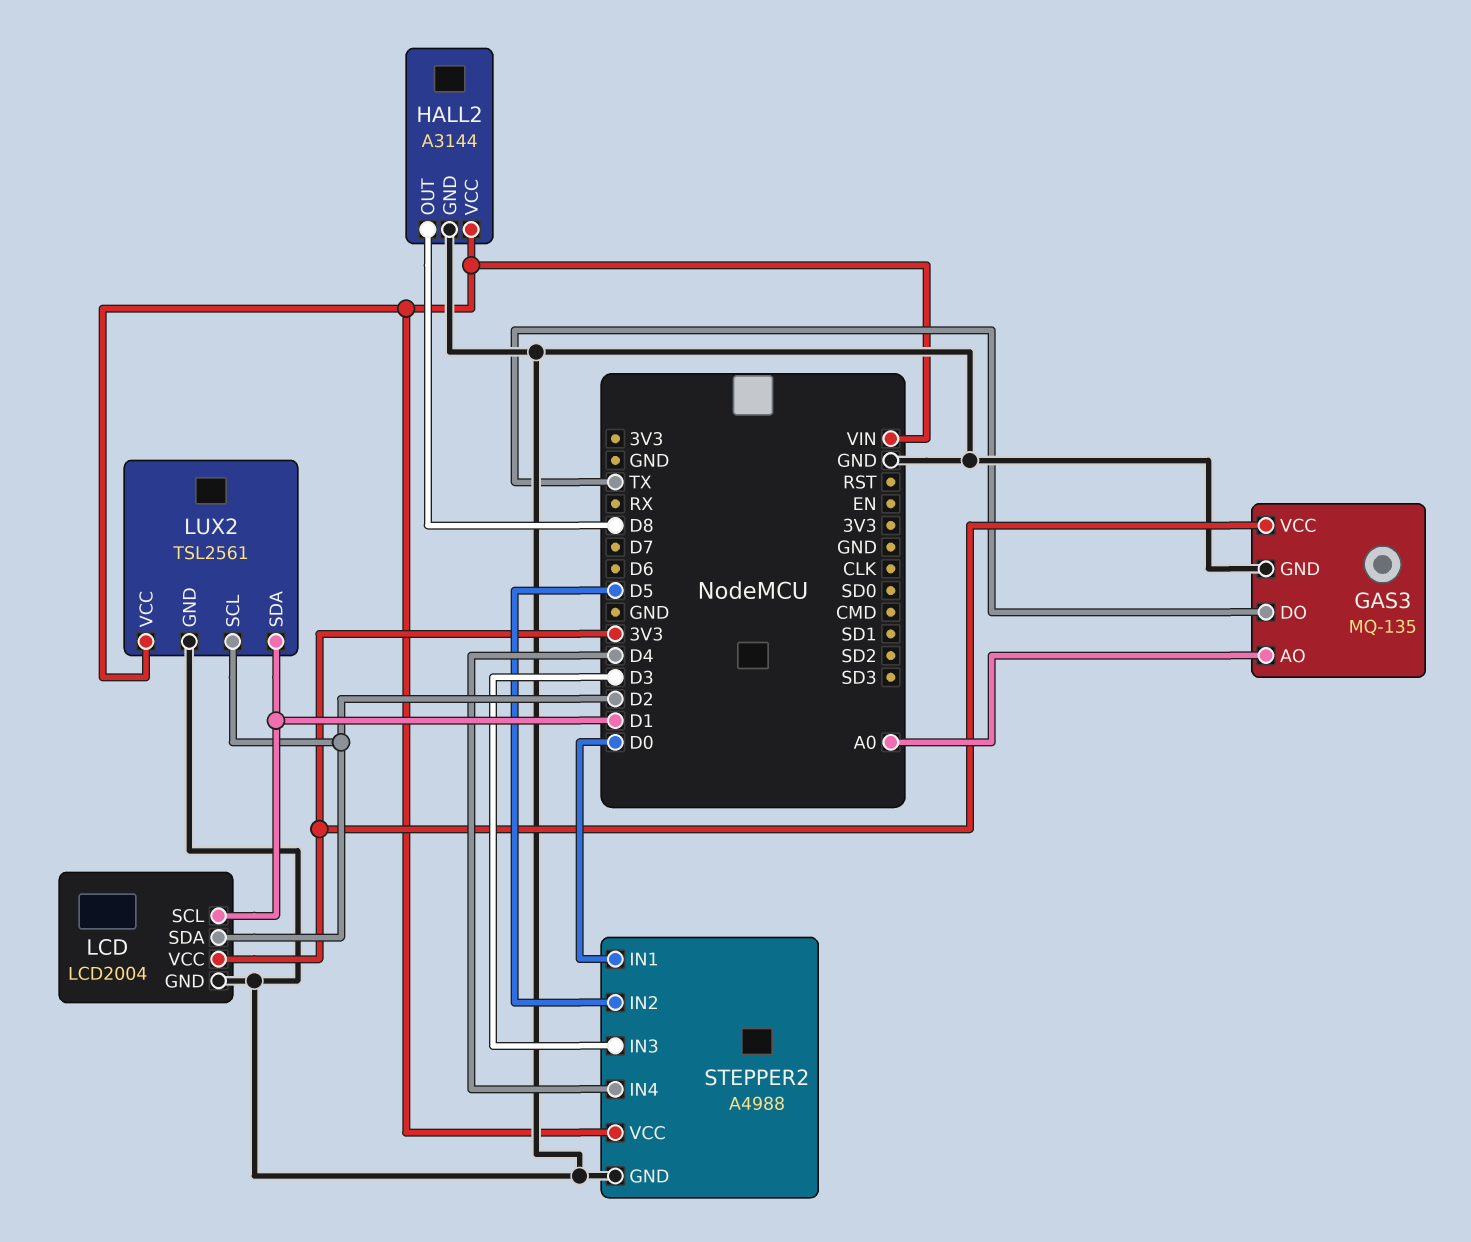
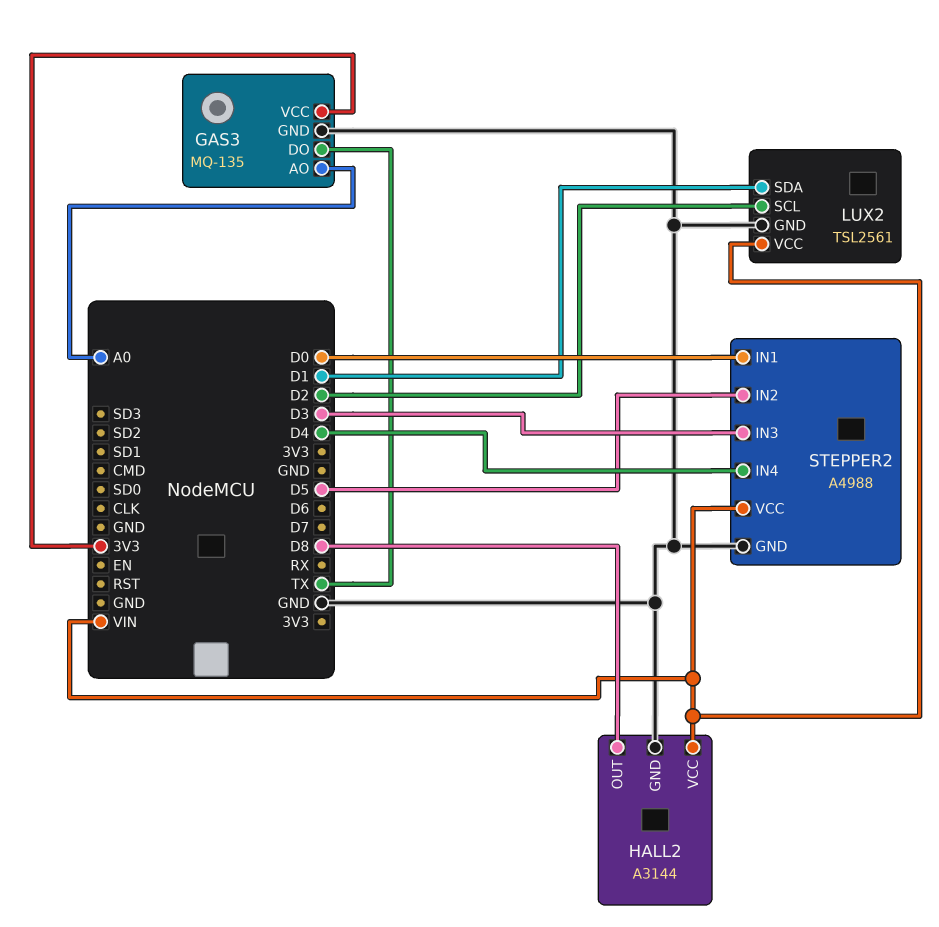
LCD: LCD2004 -> none
LCD pin GND: GND -> none
LCD pin SCL: D1 -> none
LCD pin SDA: D2 -> none
LCD pin VCC: 3V3 -> none

